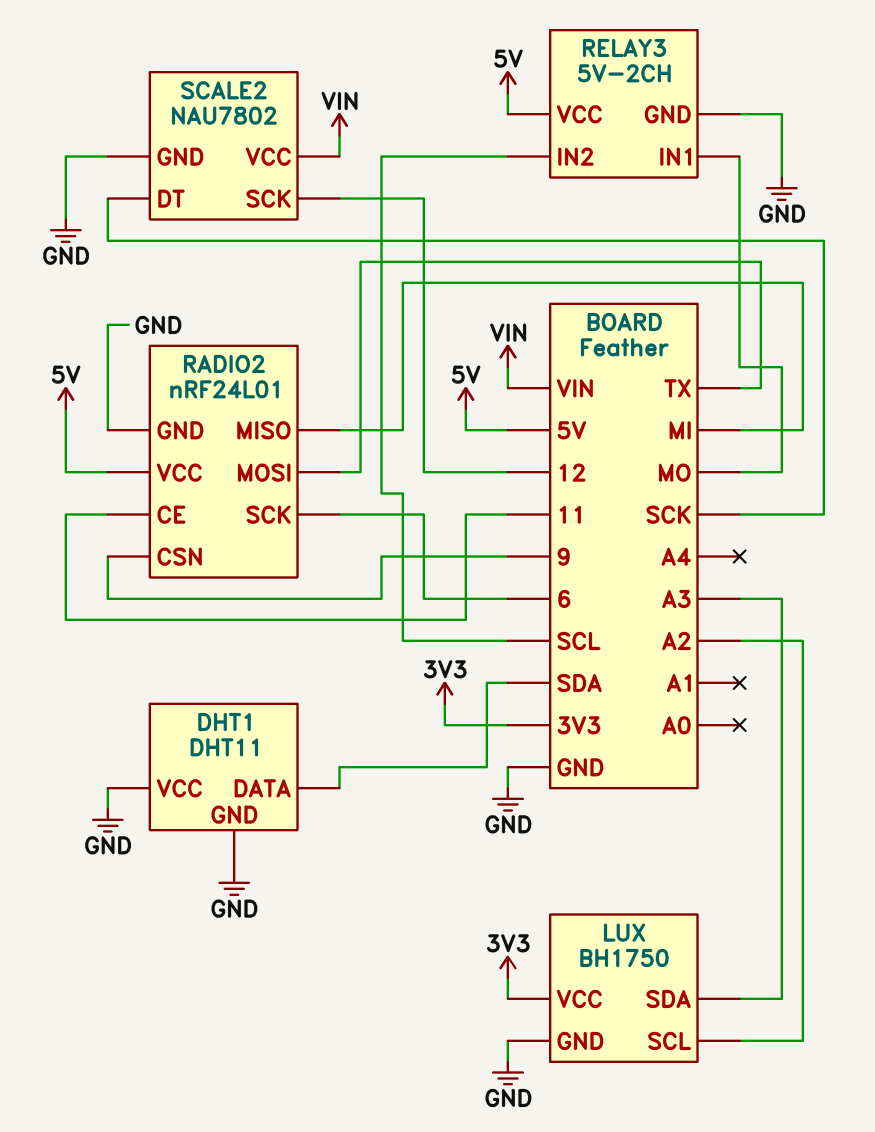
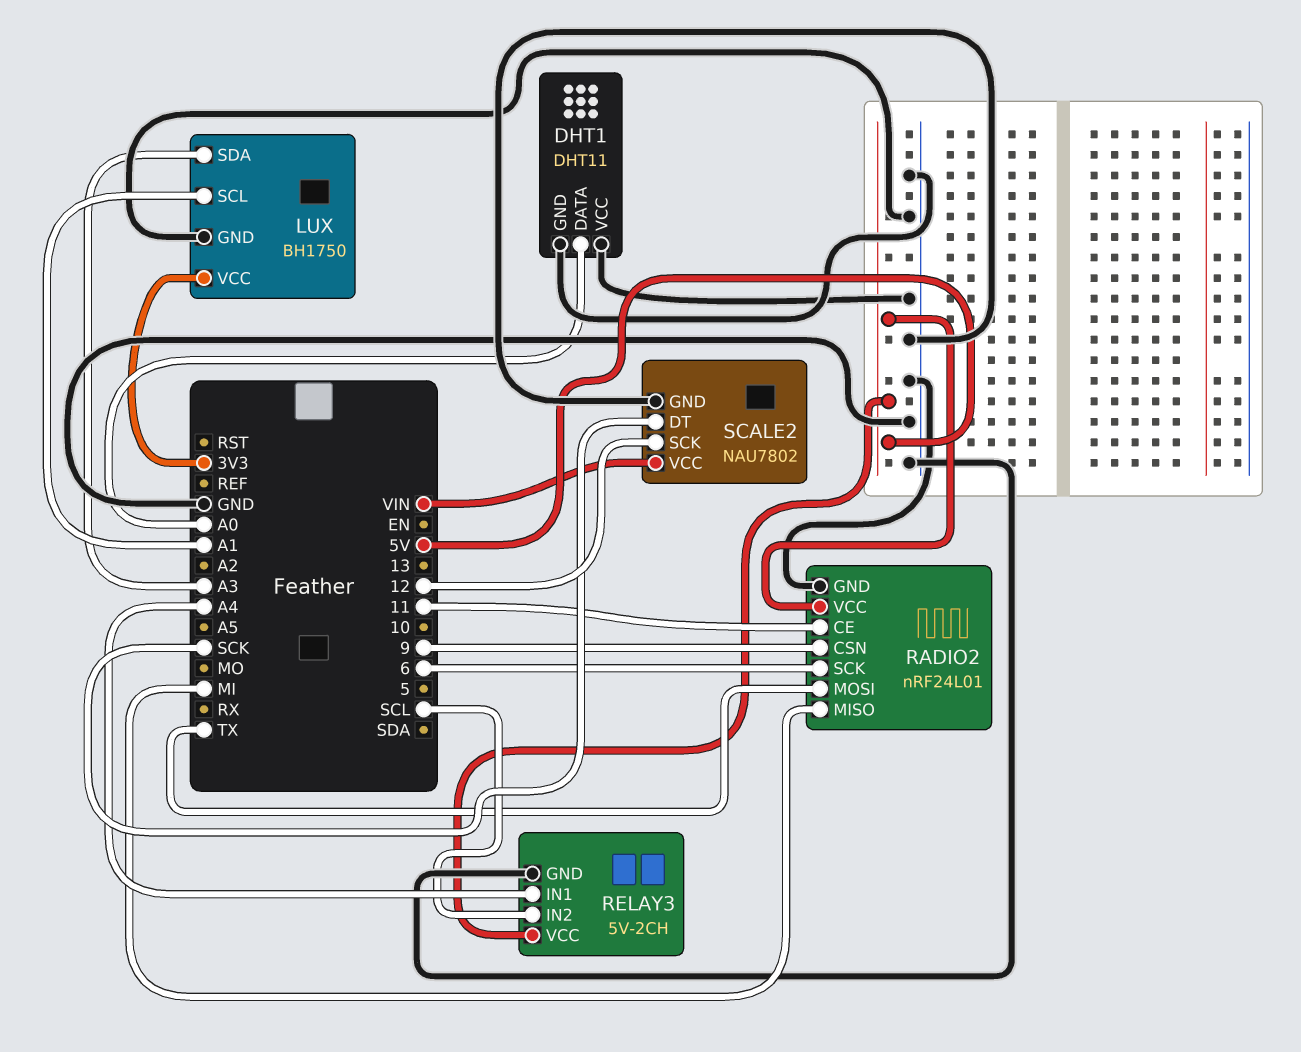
DHT1 pin DATA: SDA -> A0
LUX pin SCL: A2 -> A1
RELAY3 pin IN1: MO -> A4

